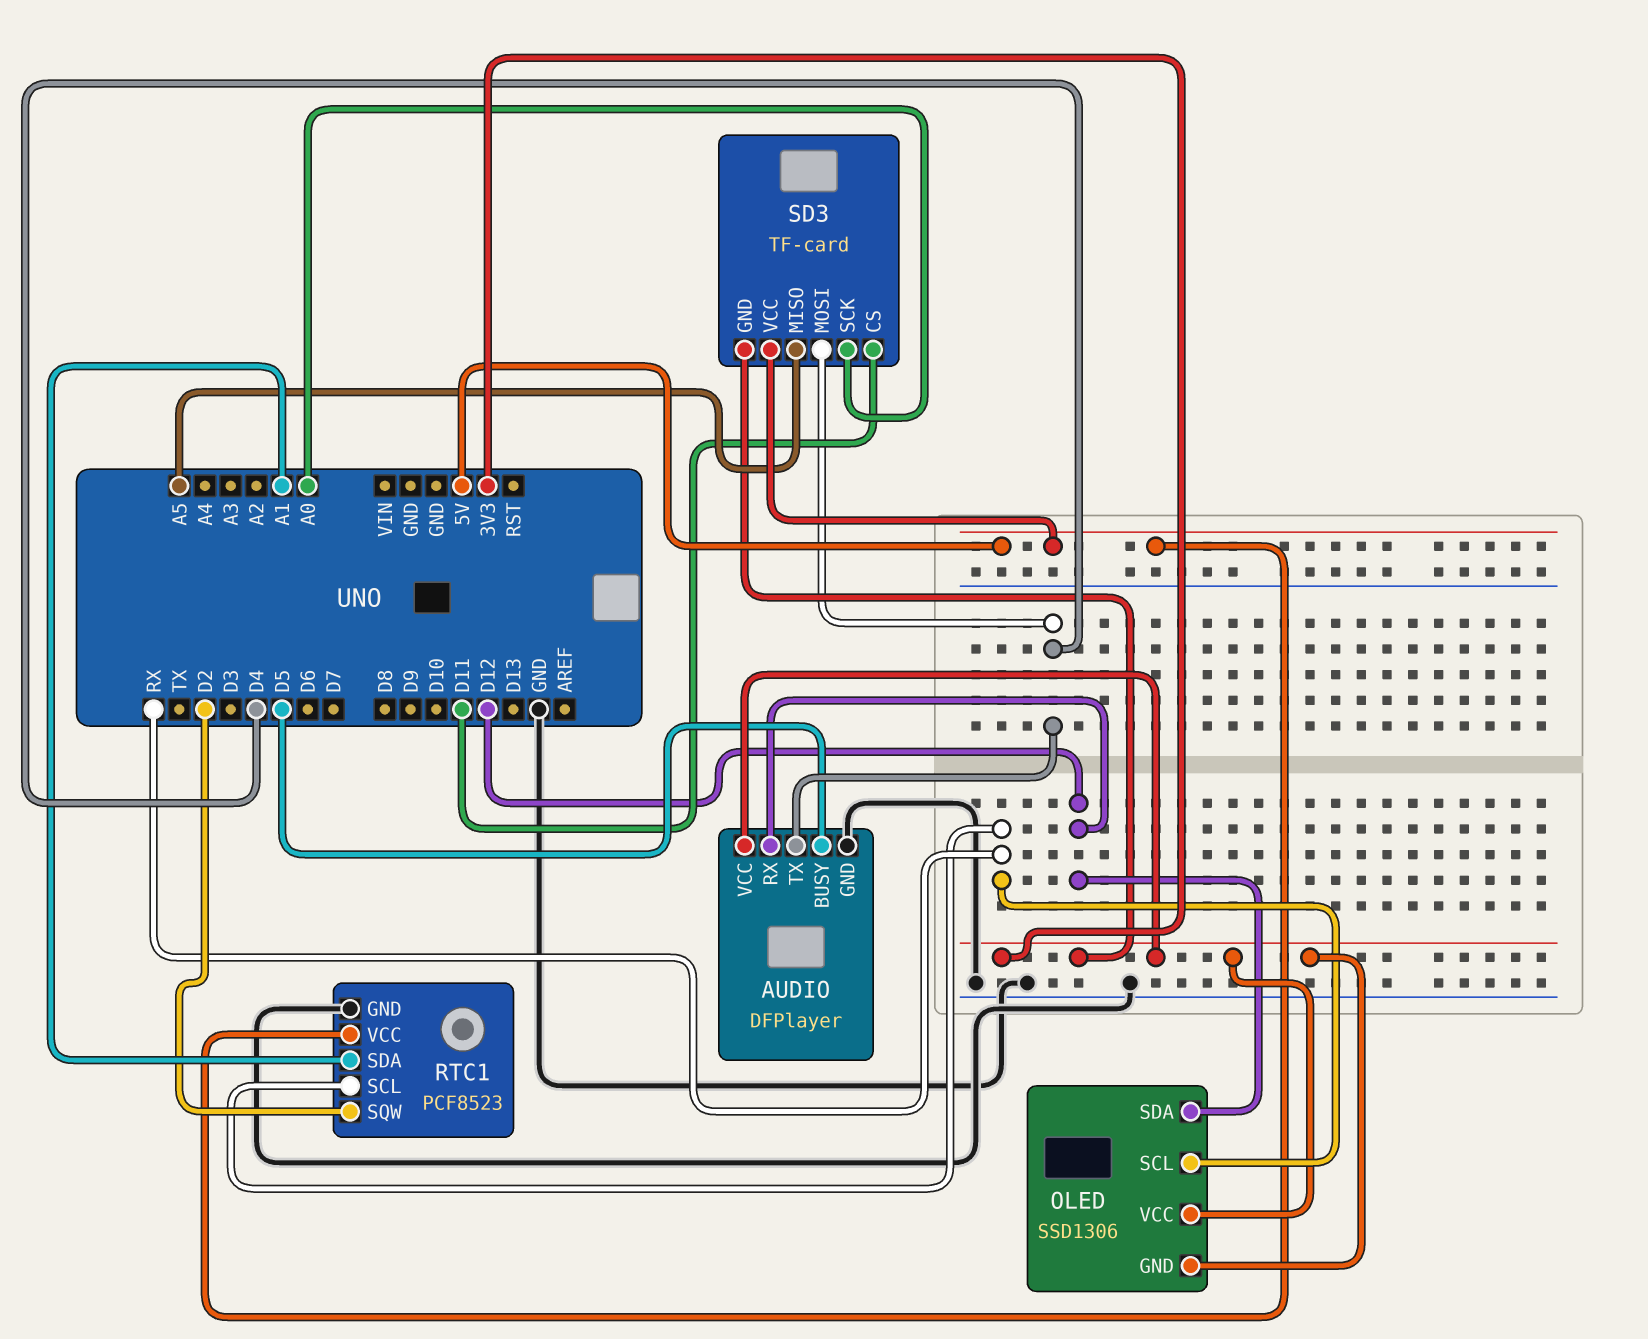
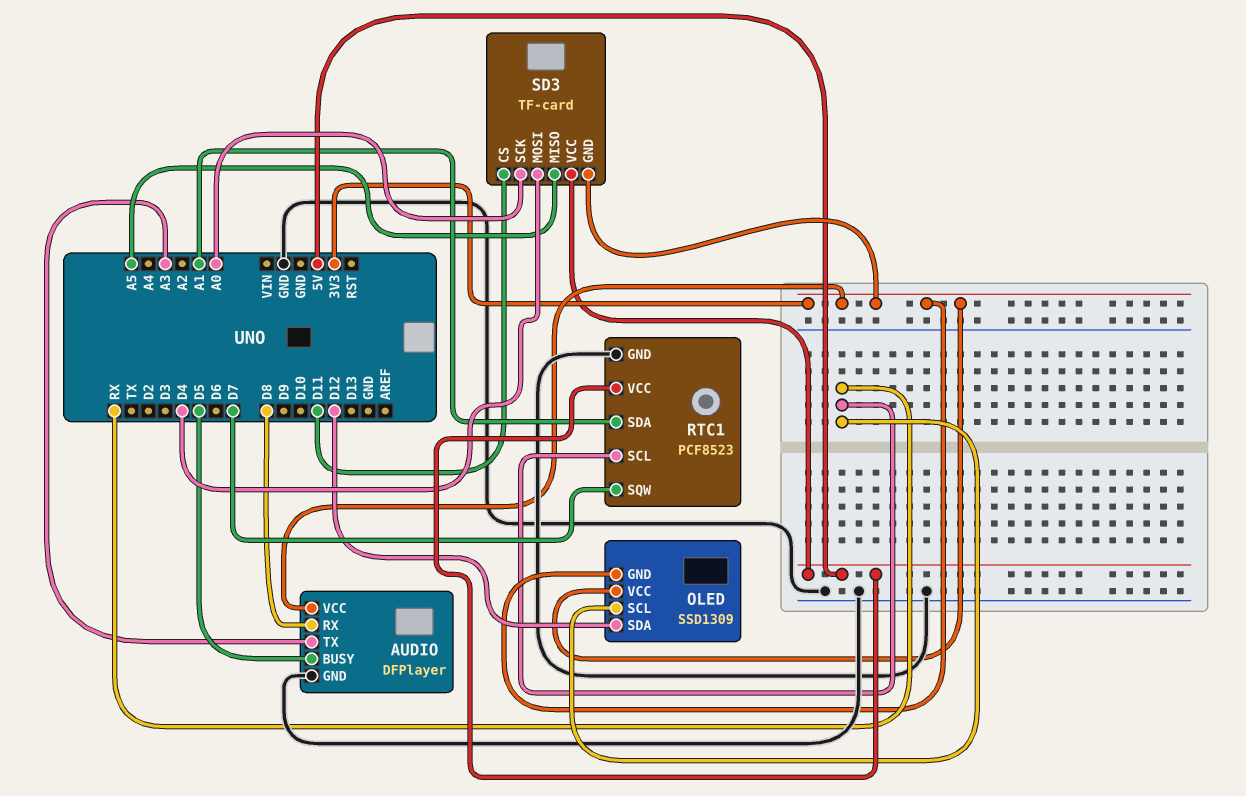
AUDIO pin RX: D12 -> D8
AUDIO pin TX: D4 -> A3
OLED: SSD1306 -> SSD1309
RTC1 pin SQW: D2 -> D7

